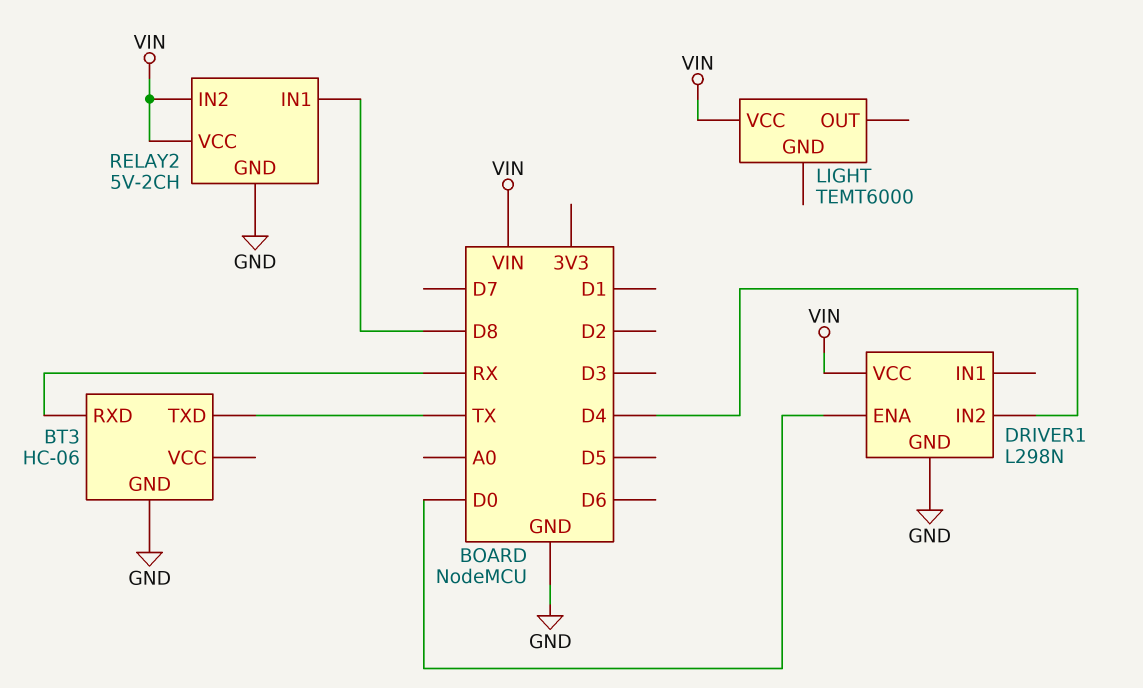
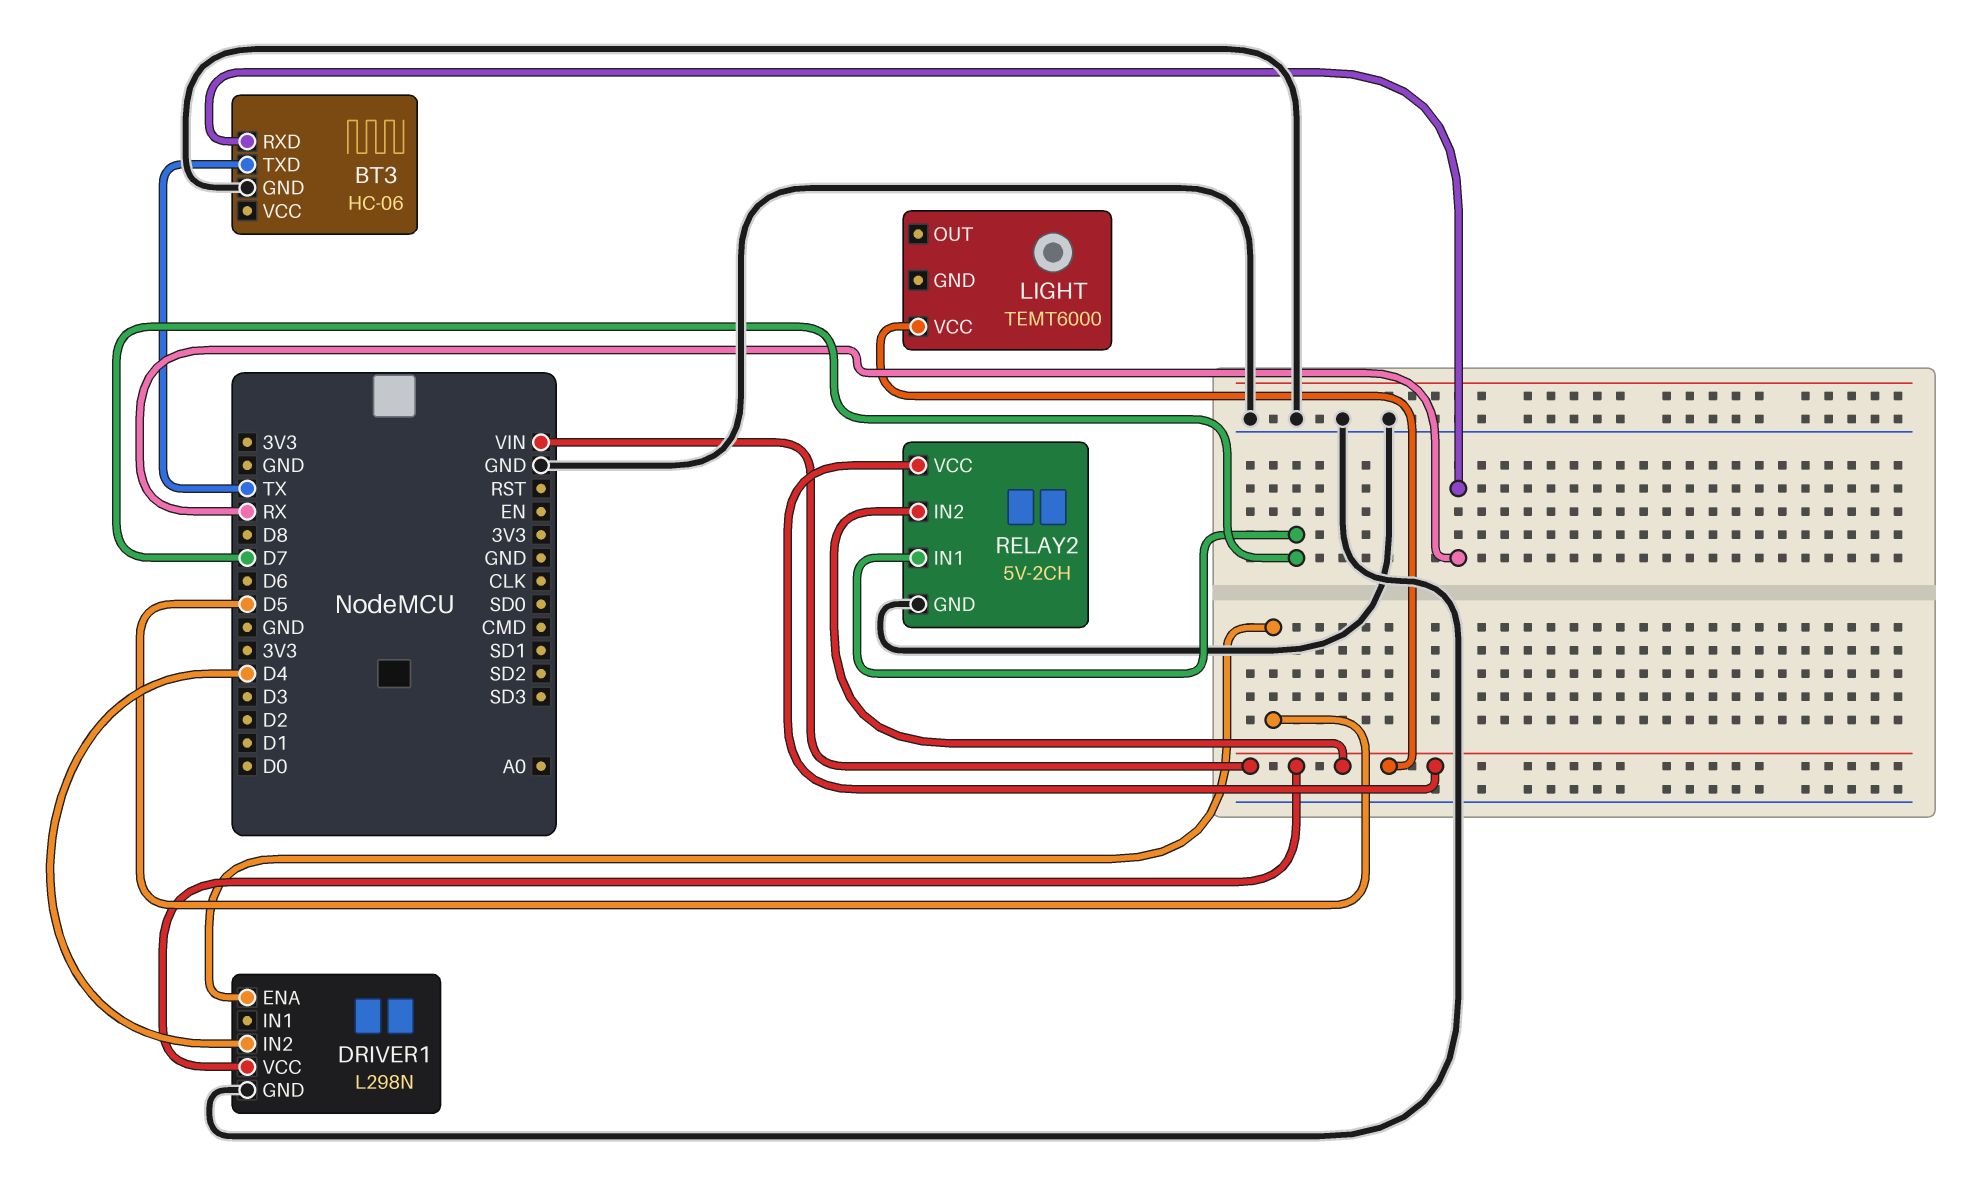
DRIVER1 pin ENA: D0 -> D5
RELAY2 pin IN1: D8 -> D7

